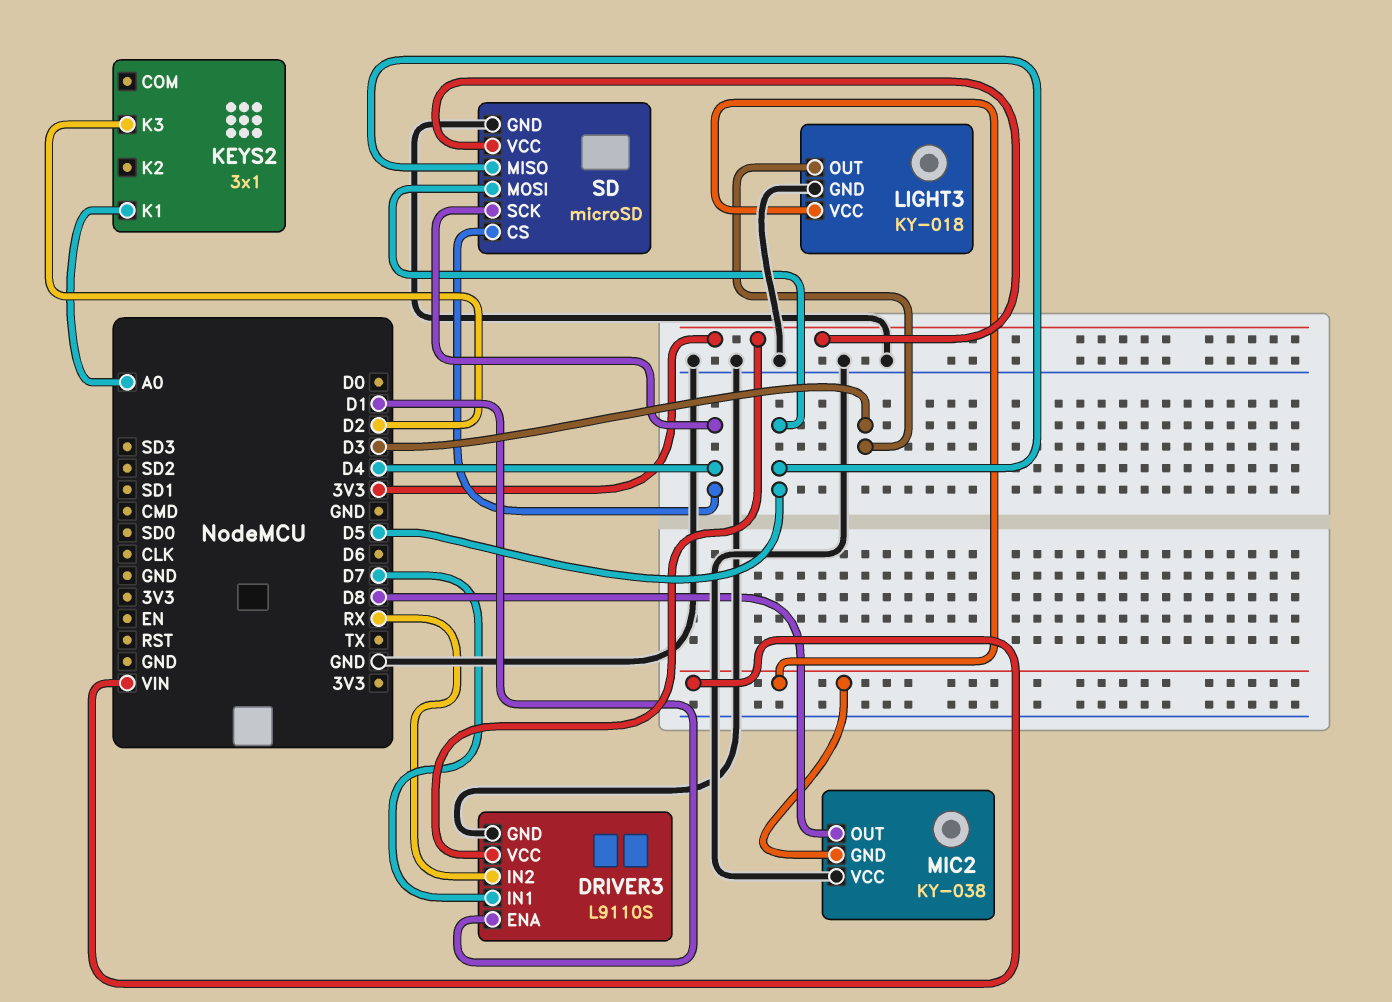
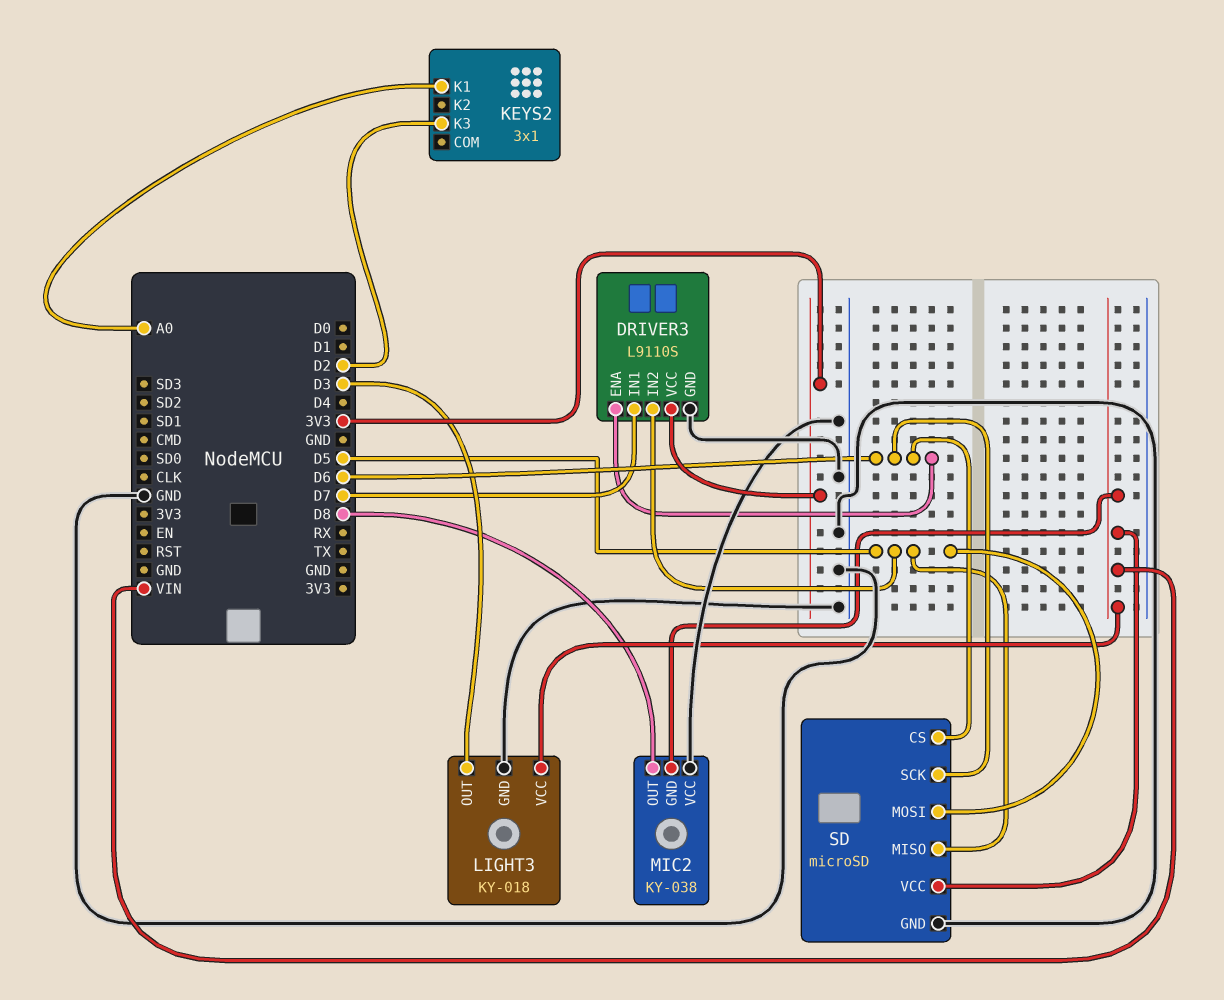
DRIVER3 pin ENA: D1 -> D6
DRIVER3 pin IN2: RX -> D5
SD pin CS: D4 -> D6
SD pin SCK: D4 -> D6
SD pin VCC: 3V3 -> VIN

